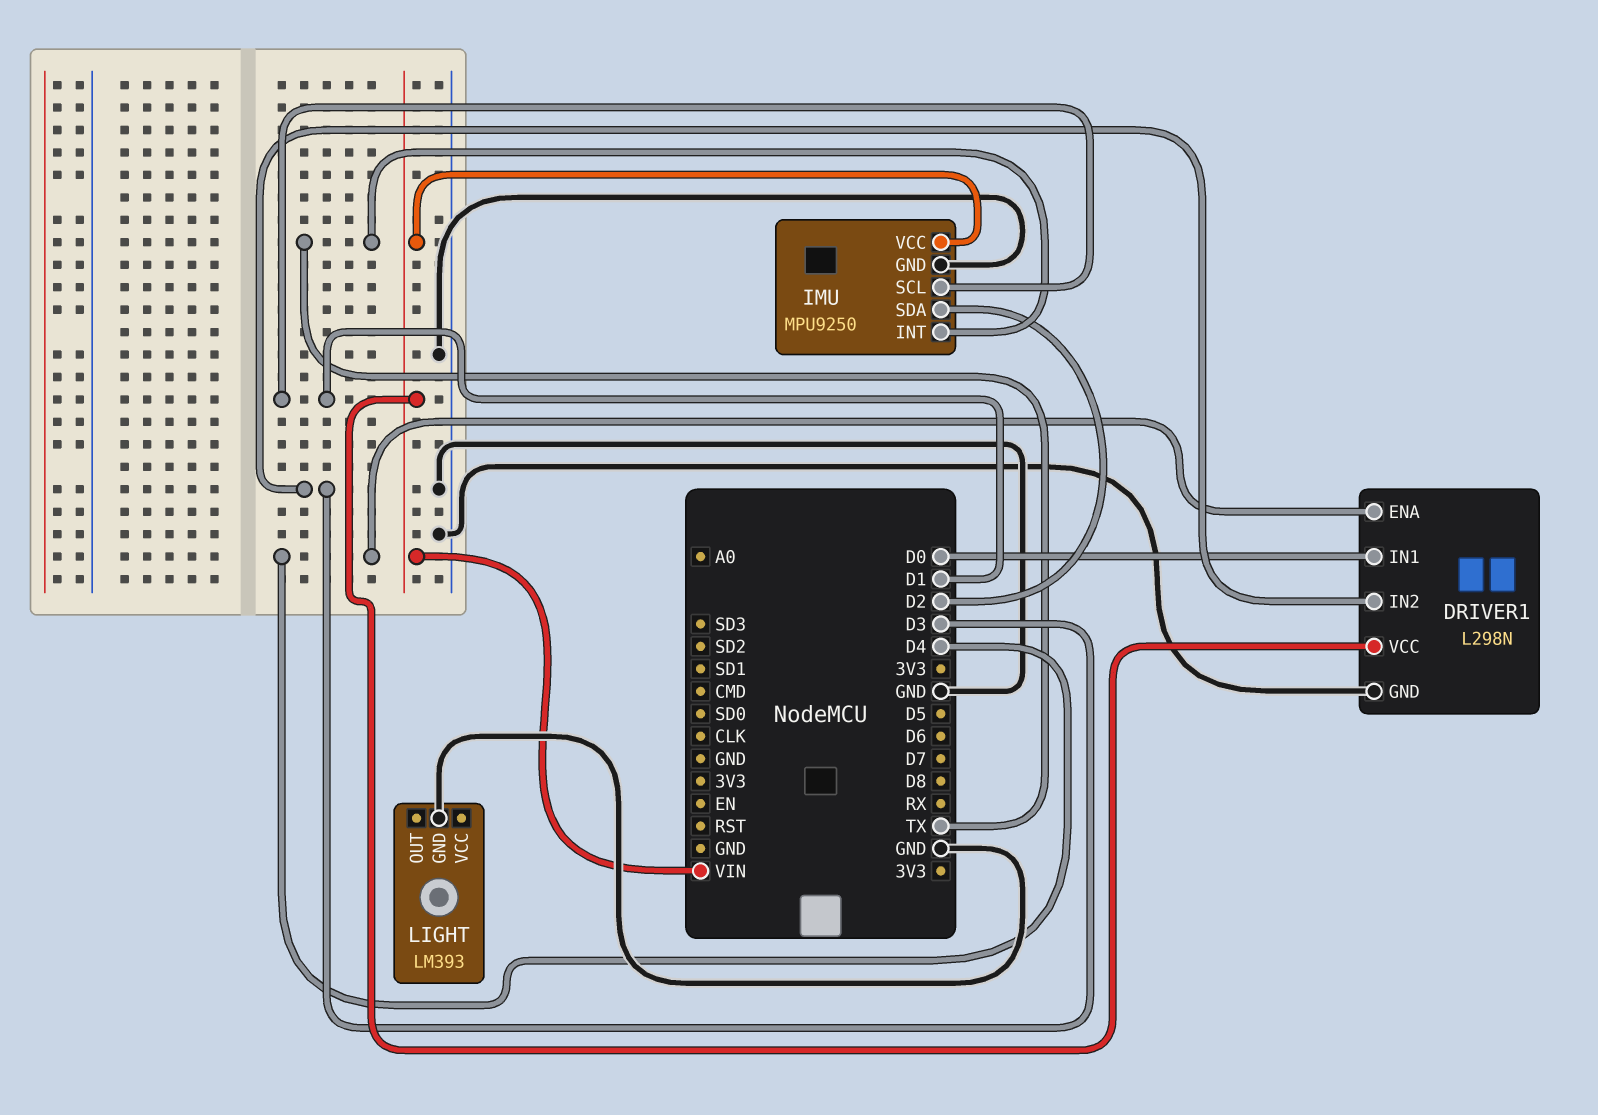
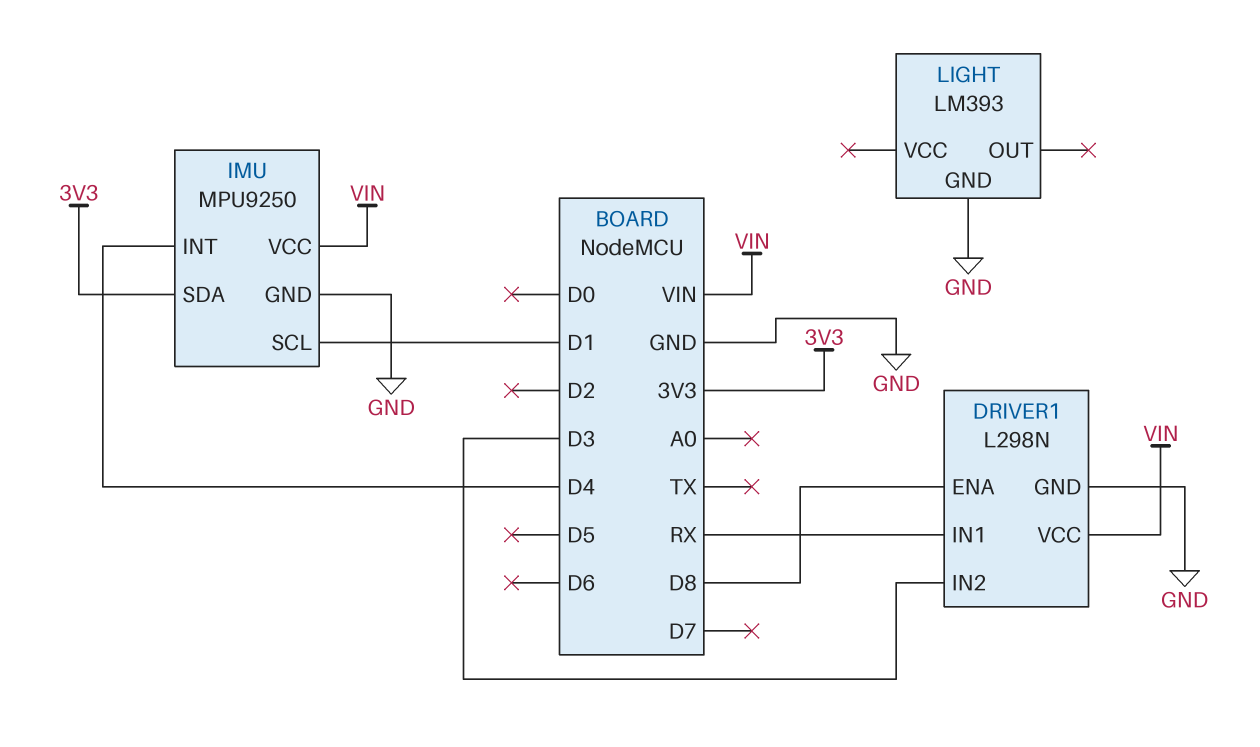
DRIVER1 pin ENA: D4 -> D8
DRIVER1 pin IN1: D0 -> RX
IMU pin INT: TX -> D4
IMU pin SDA: D2 -> 3V3

